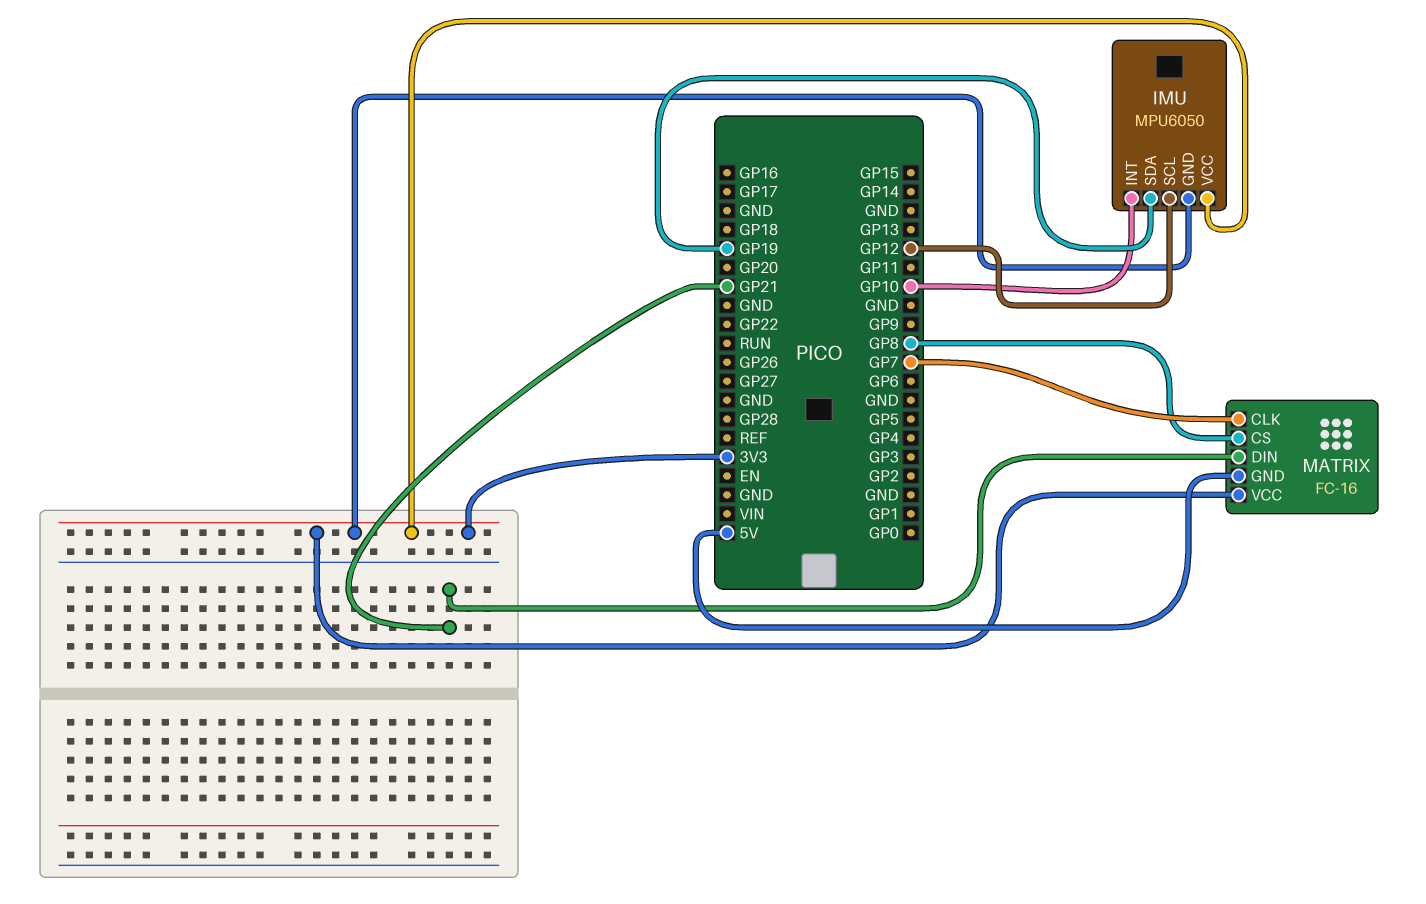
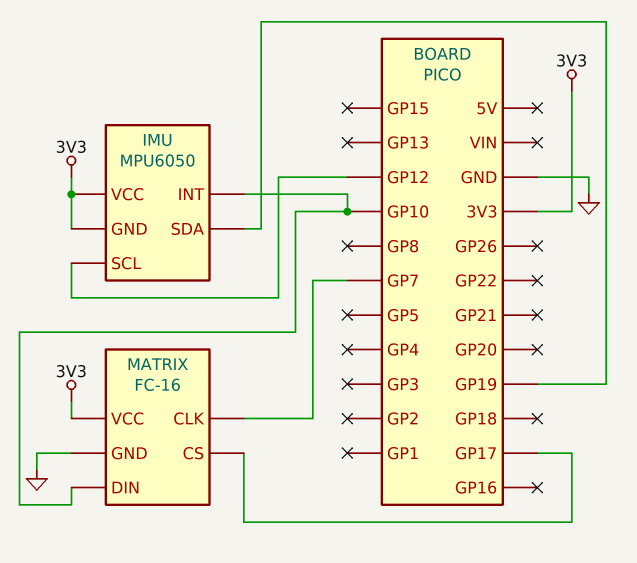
MATRIX pin CS: GP8 -> GP17
MATRIX pin DIN: GP21 -> GP10
MATRIX pin GND: 5V -> GND

